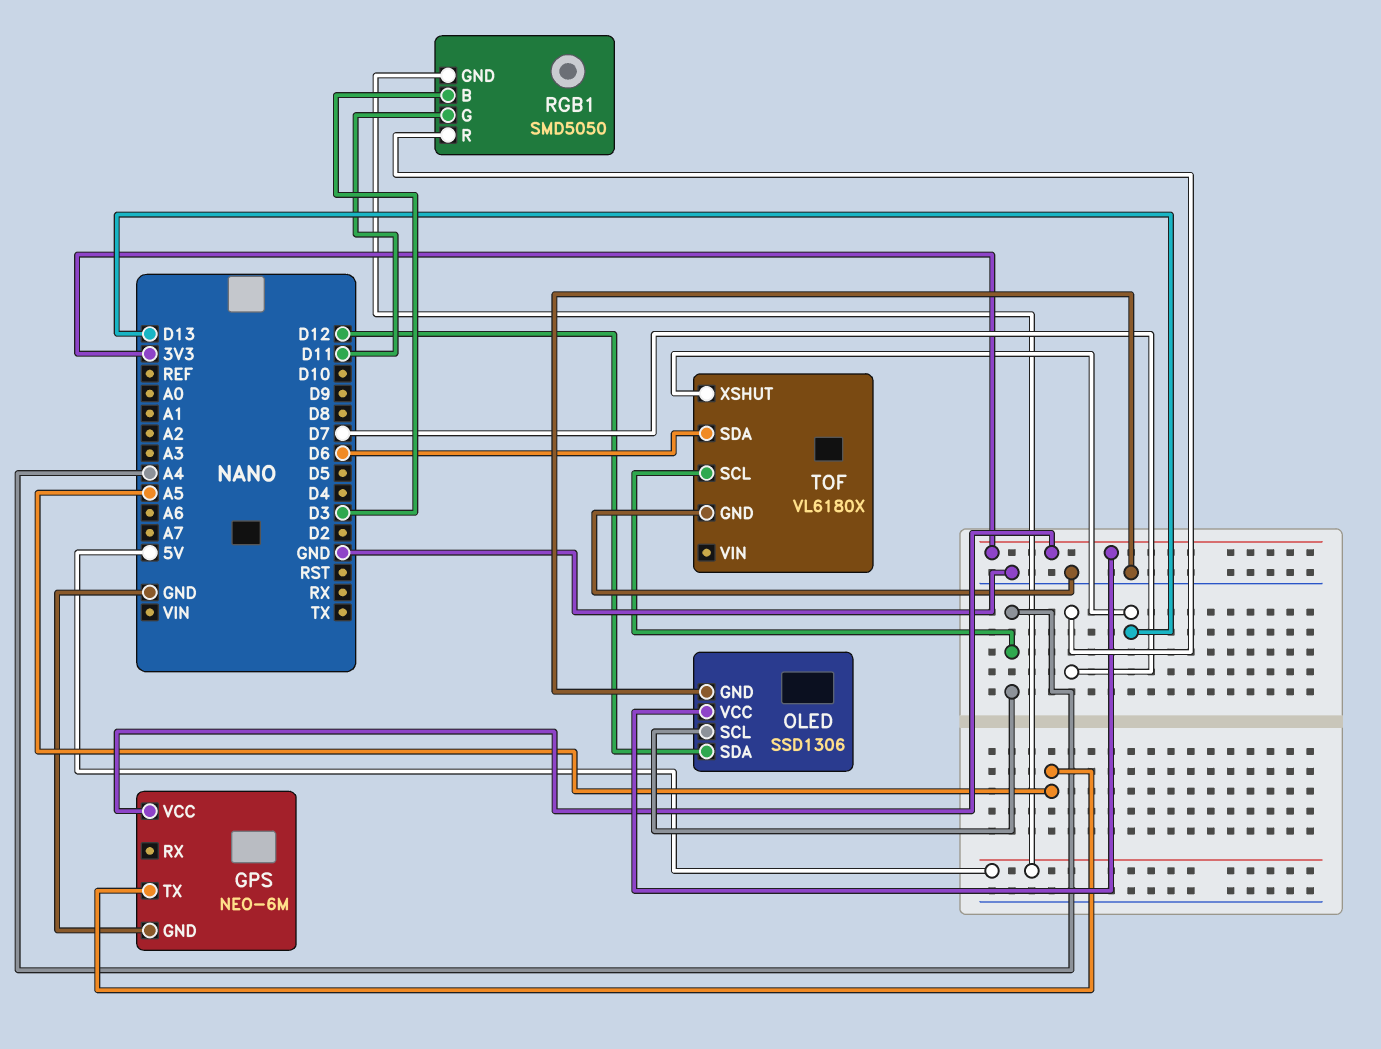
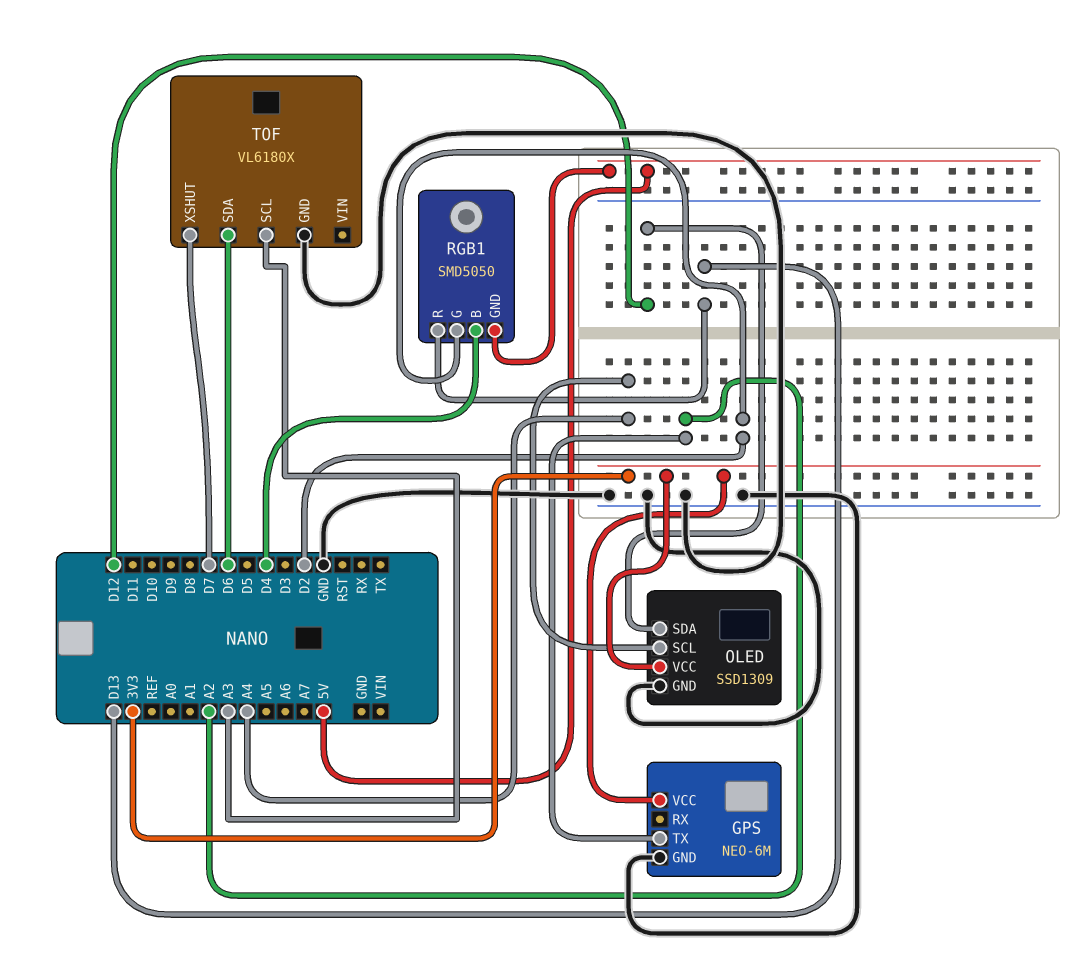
GPS pin TX: A5 -> A2
OLED: SSD1306 -> SSD1309
RGB1 pin B: D3 -> D4
RGB1 pin G: D11 -> D2
RGB1 pin R: D7 -> D13
TOF pin SCL: A4 -> A3
TOF pin XSHUT: D13 -> D7

